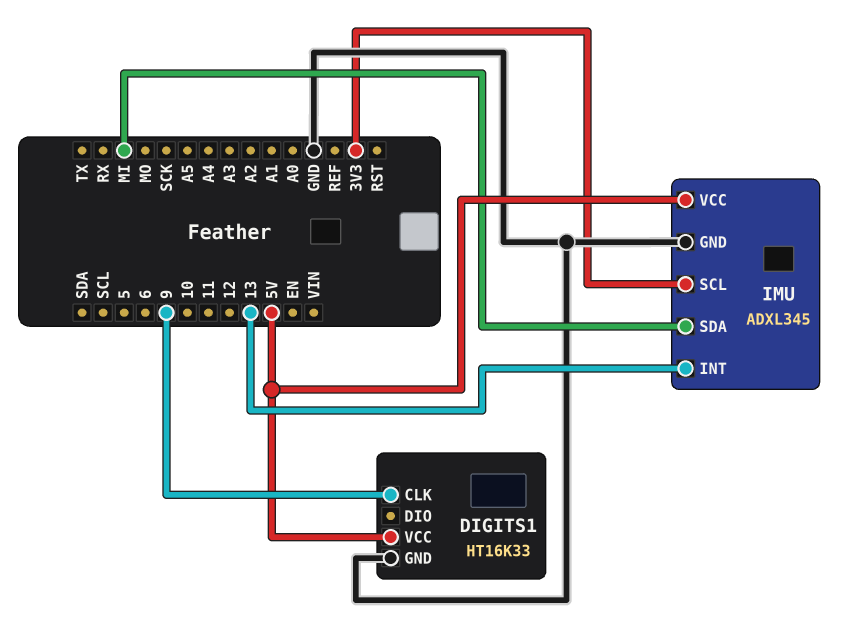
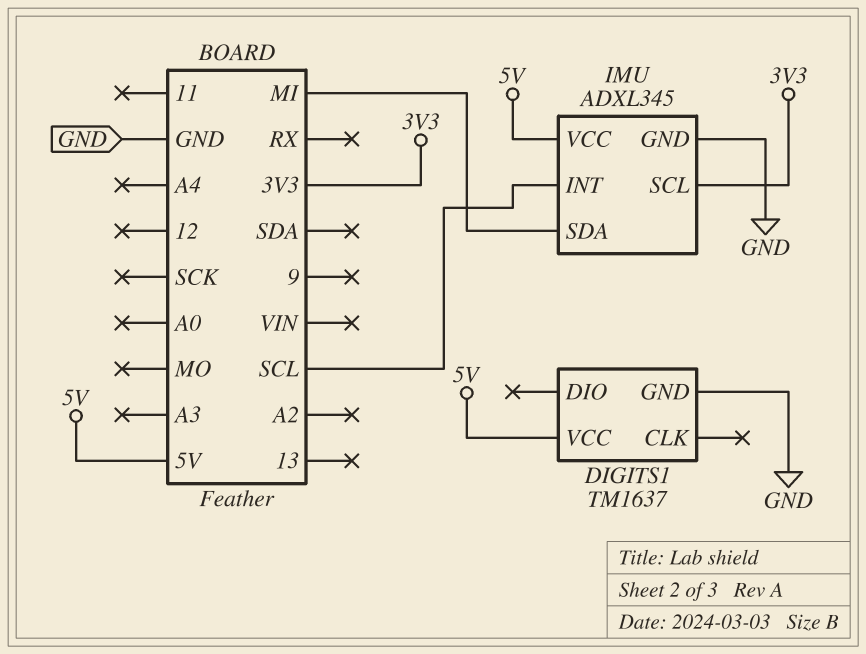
DIGITS1: HT16K33 -> TM1637
DIGITS1 pin CLK: 9 -> none
IMU pin INT: 13 -> SCL

